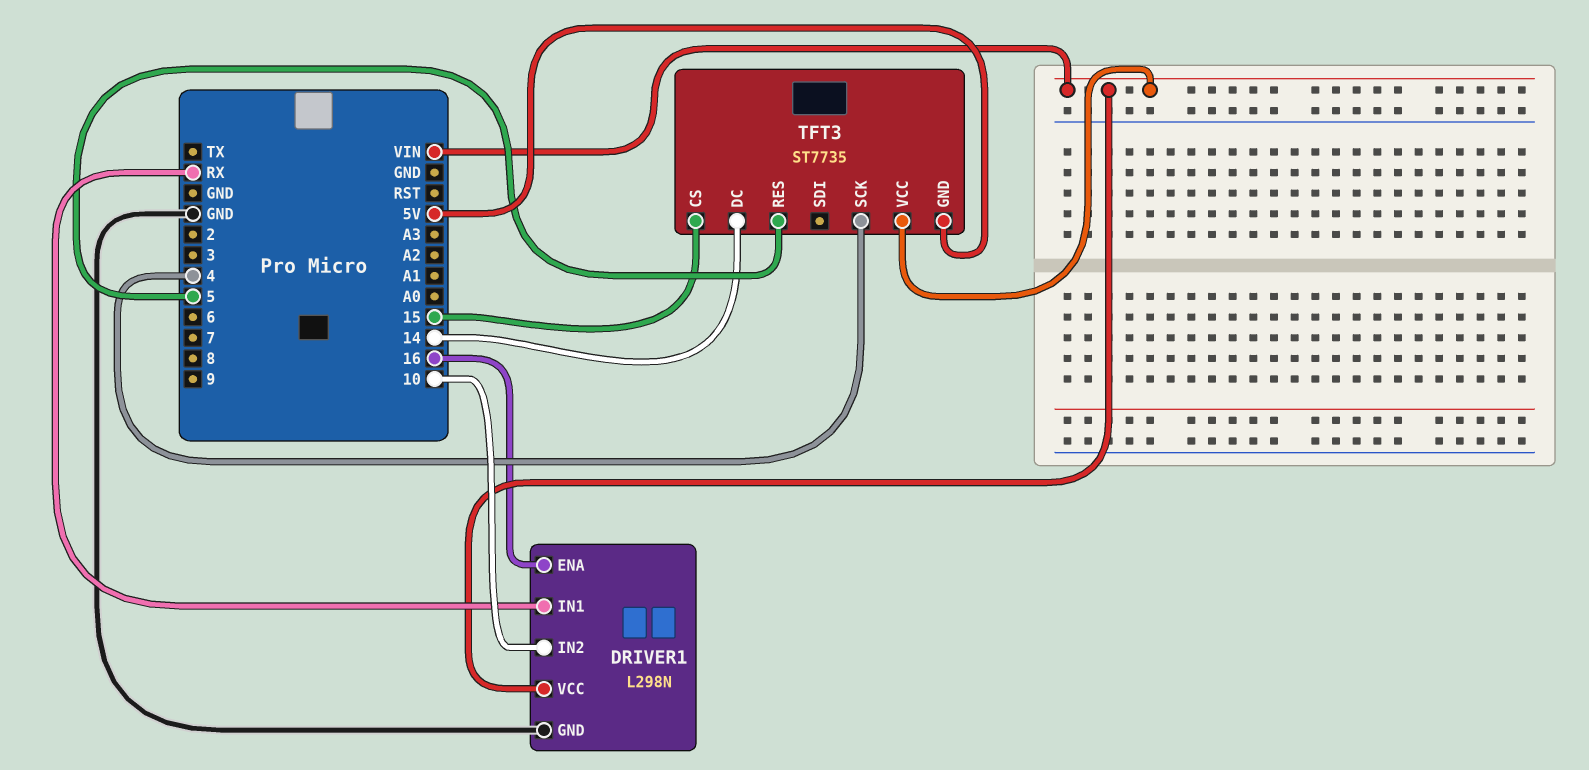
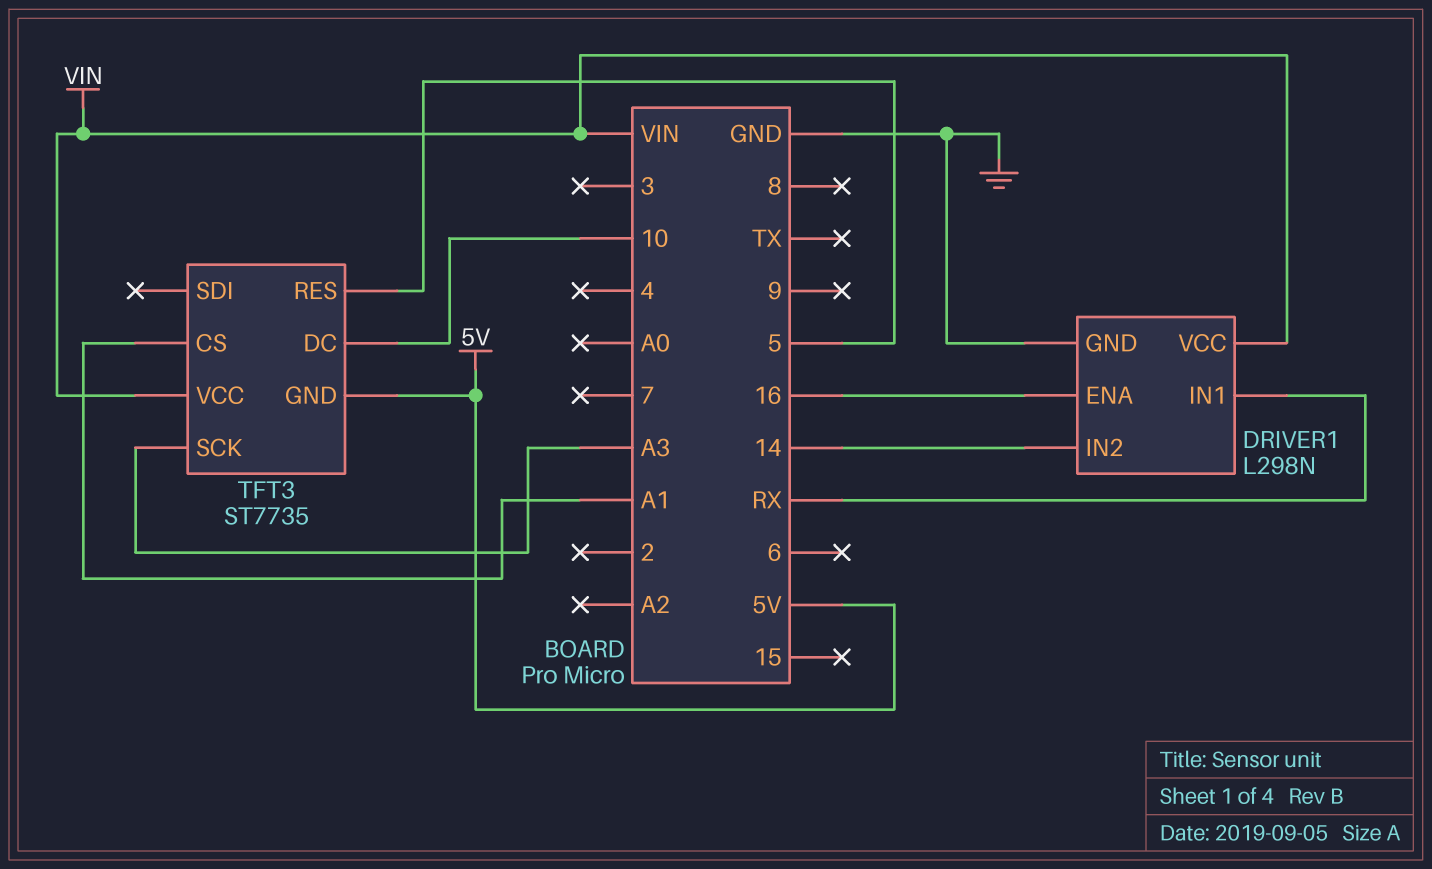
DRIVER1 pin IN2: 10 -> 14
TFT3 pin CS: 15 -> A1
TFT3 pin DC: 14 -> 10
TFT3 pin SCK: 4 -> A3

